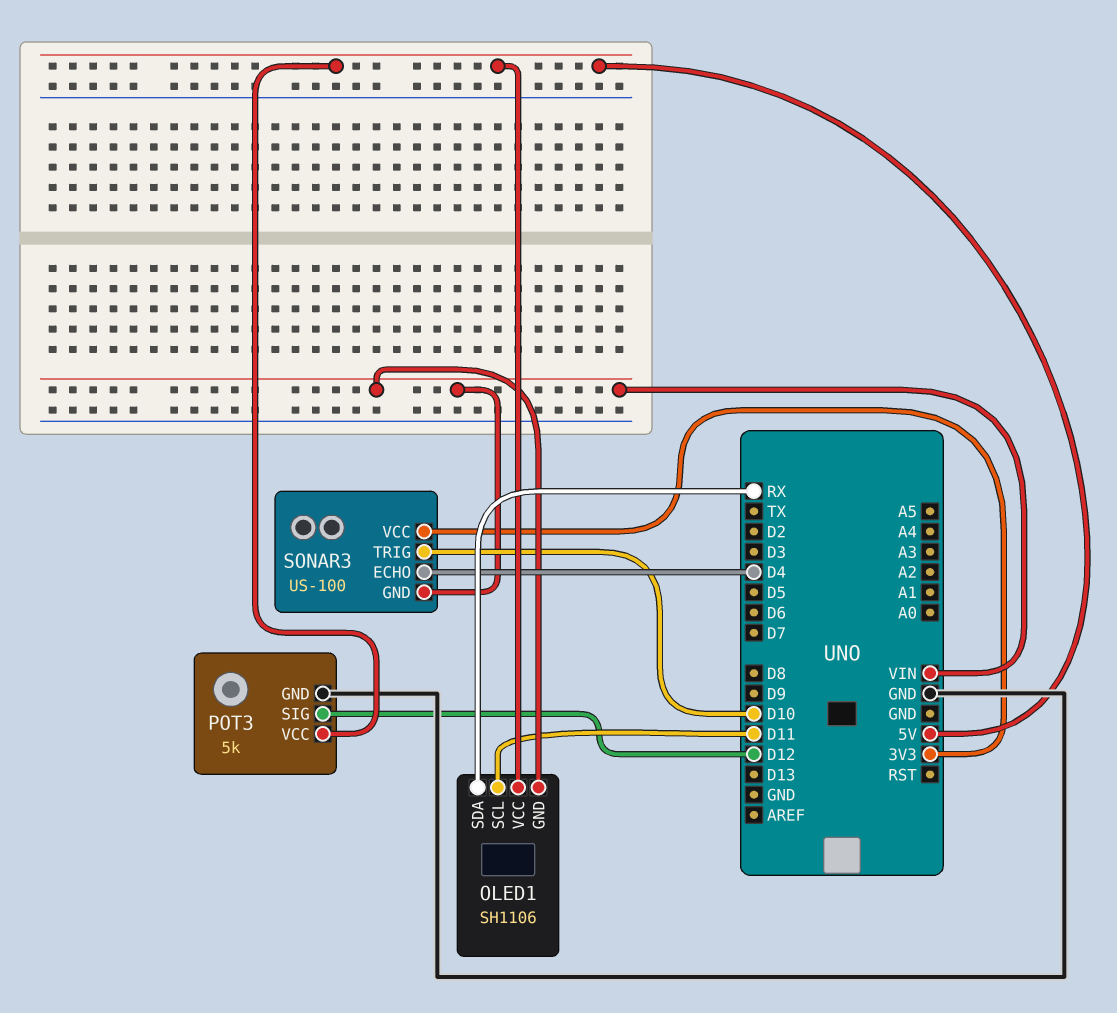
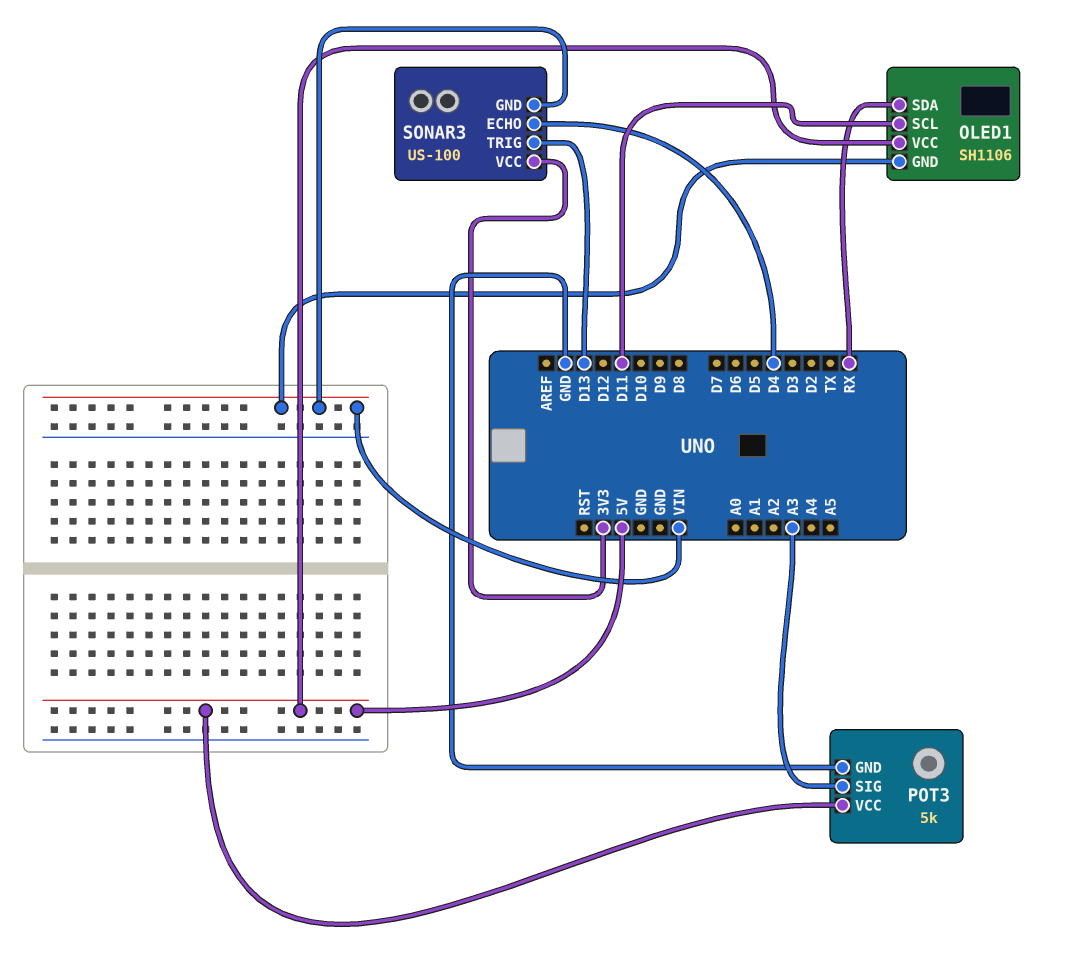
POT3 pin SIG: D12 -> A3
SONAR3 pin TRIG: D10 -> D13

